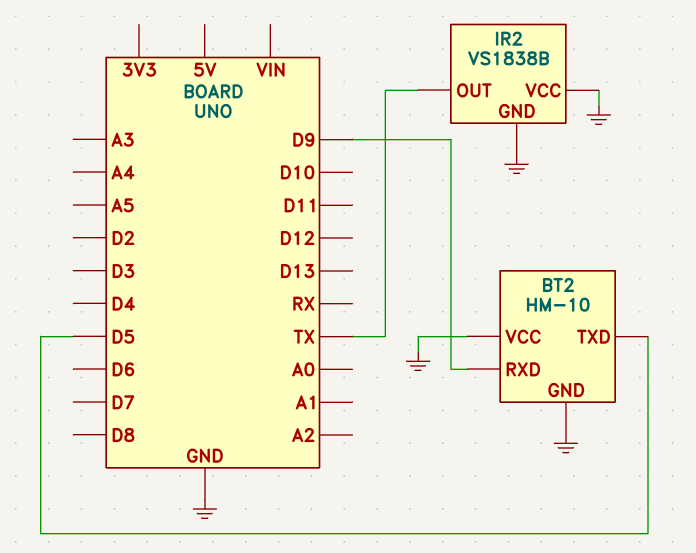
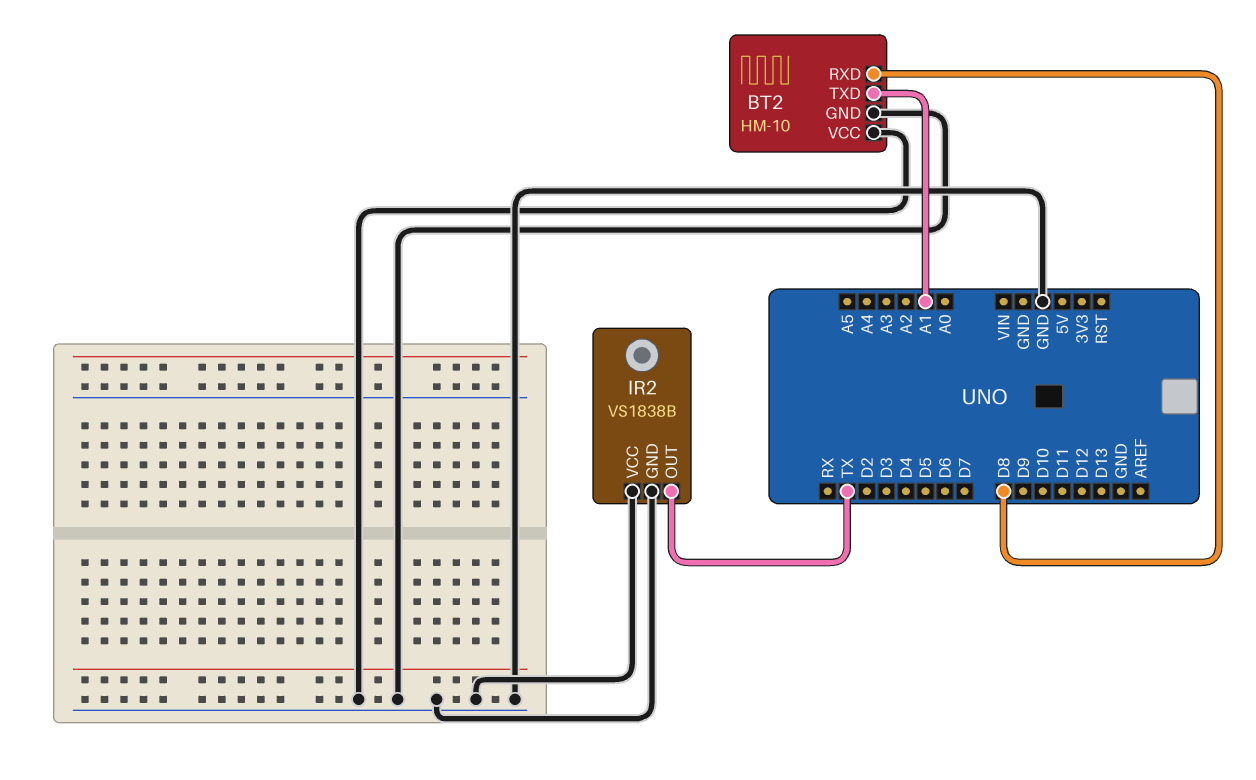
BT2 pin RXD: D9 -> D8
BT2 pin TXD: D5 -> A1

